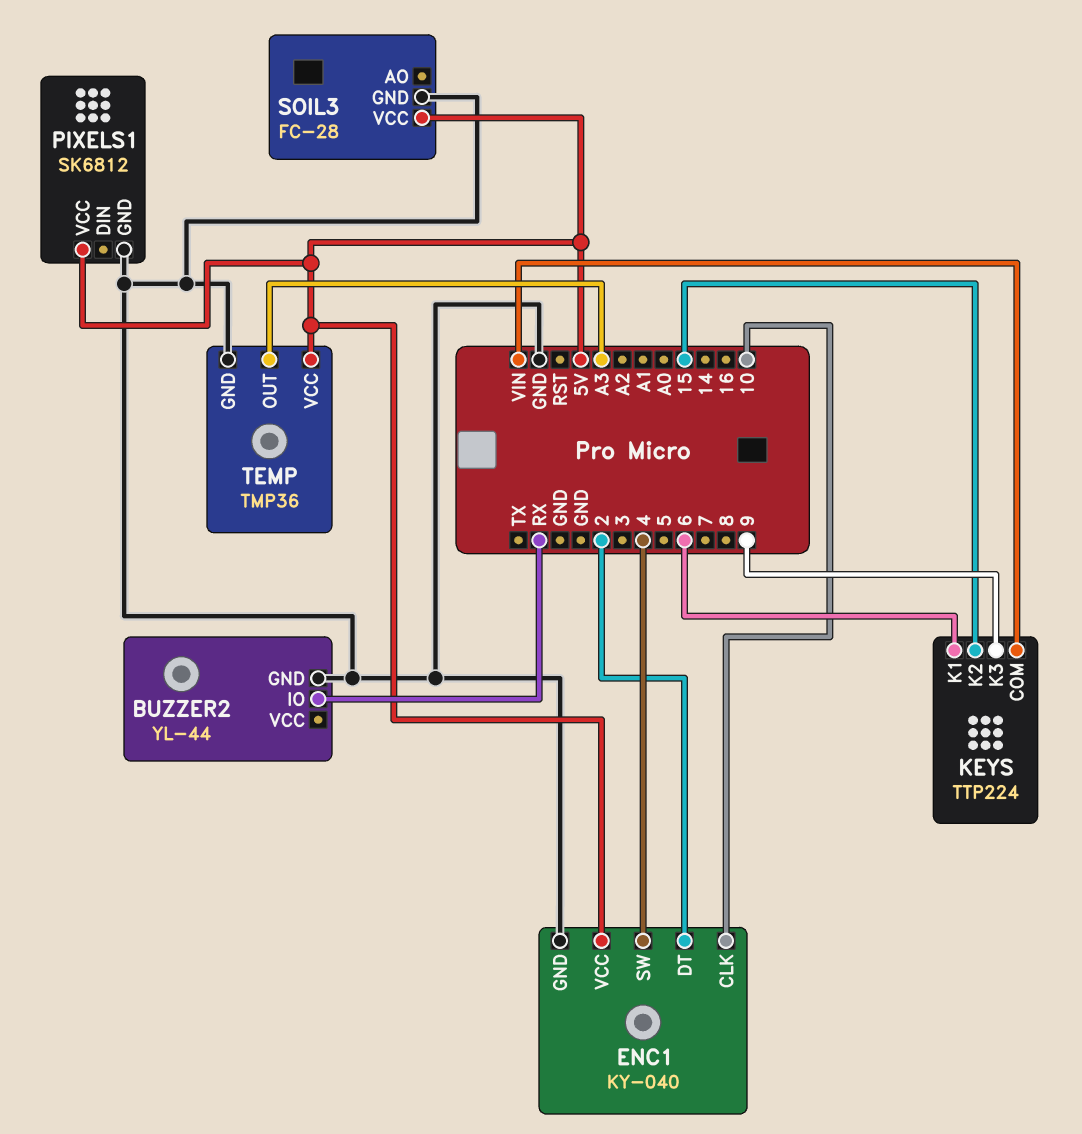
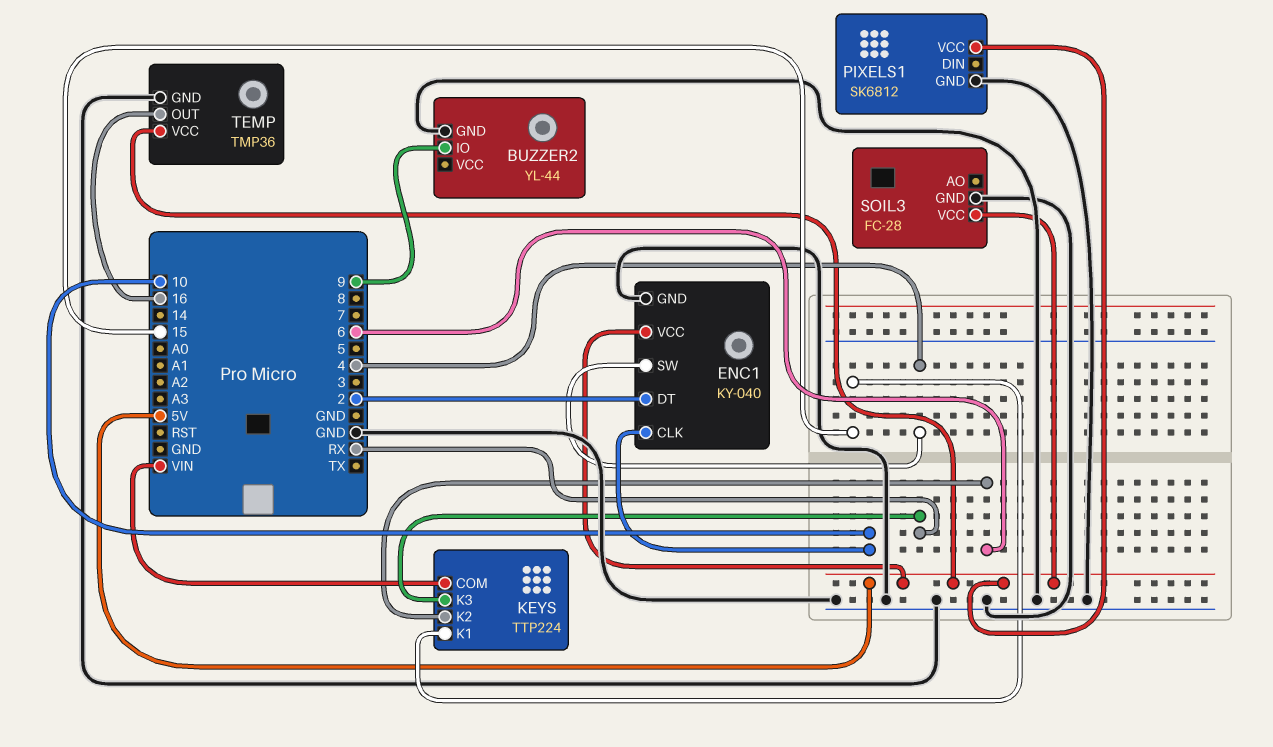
BUZZER2 pin IO: RX -> 9
KEYS pin K1: 6 -> 15
KEYS pin K2: 15 -> 6
KEYS pin K3: 9 -> RX
TEMP pin OUT: A3 -> 16

